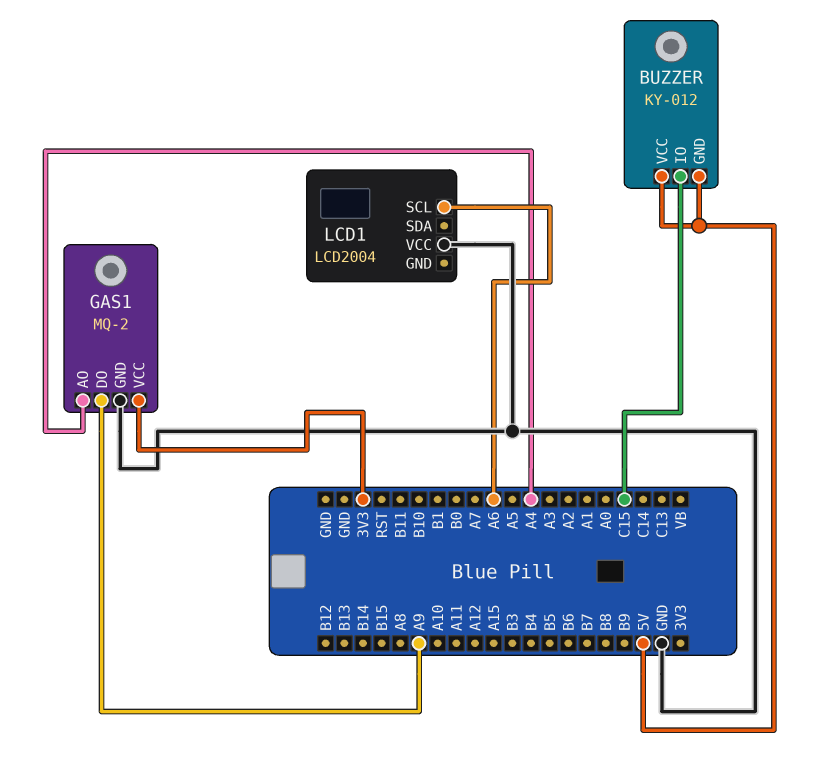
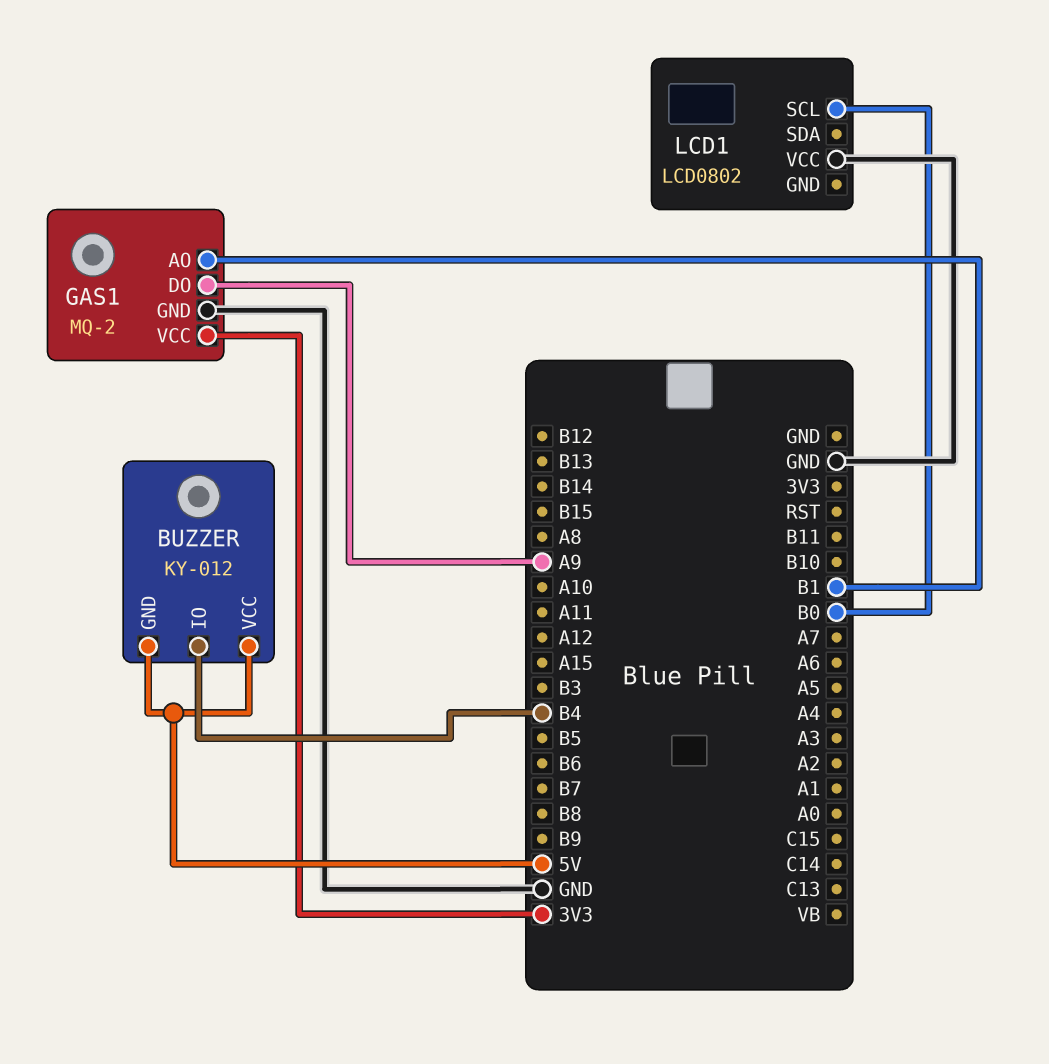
BUZZER pin IO: C15 -> B4
GAS1 pin AO: A4 -> B1
LCD1: LCD2004 -> LCD0802
LCD1 pin SCL: A6 -> B0

